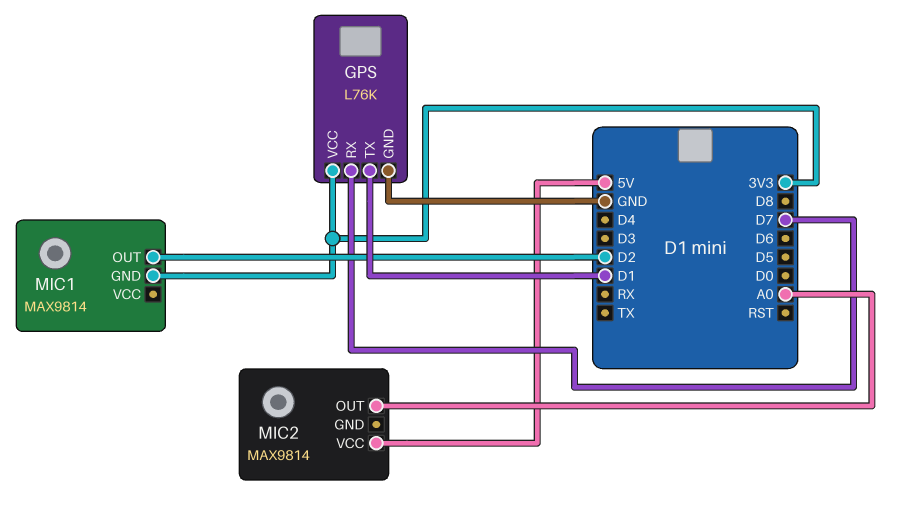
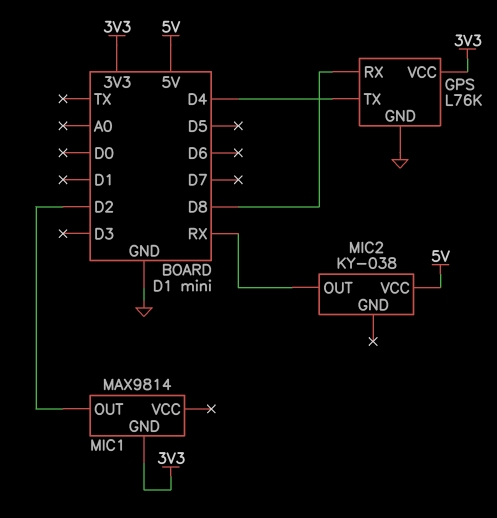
GPS pin RX: D7 -> D8
GPS pin TX: D1 -> D4
MIC2: MAX9814 -> KY-038
MIC2 pin OUT: A0 -> RX

